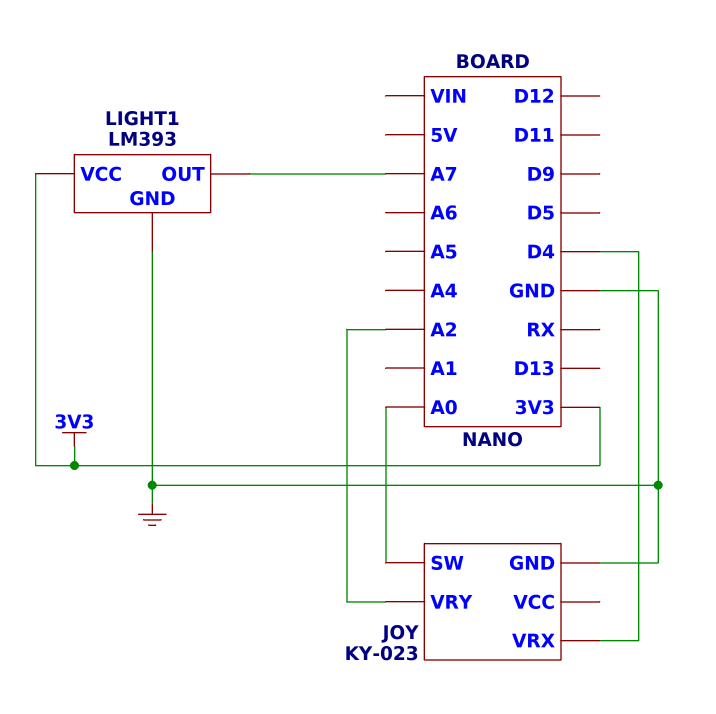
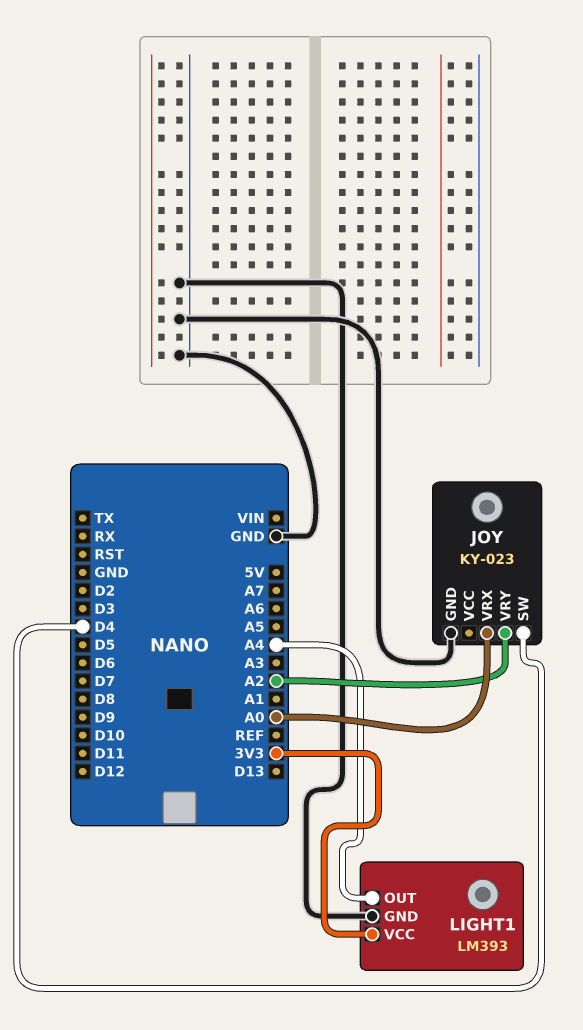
JOY pin SW: A0 -> D4
JOY pin VRX: D4 -> A0
LIGHT1 pin OUT: A7 -> A4

